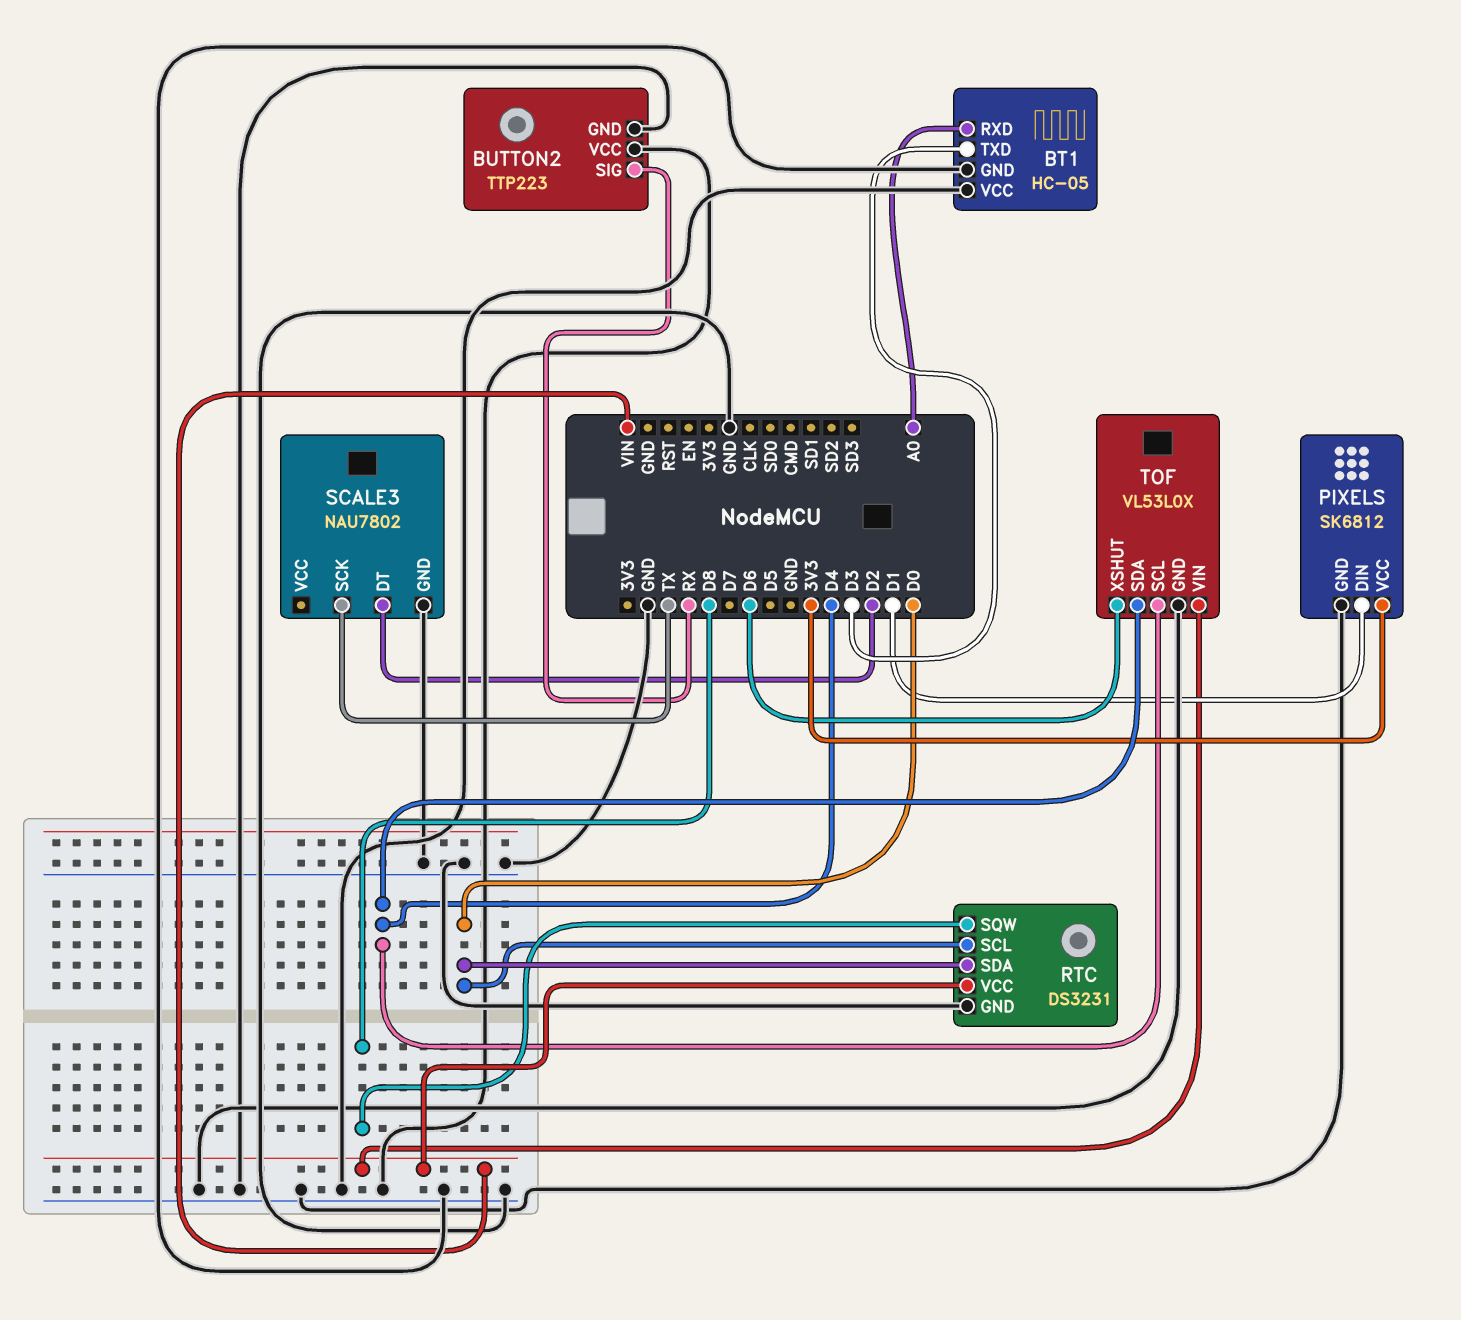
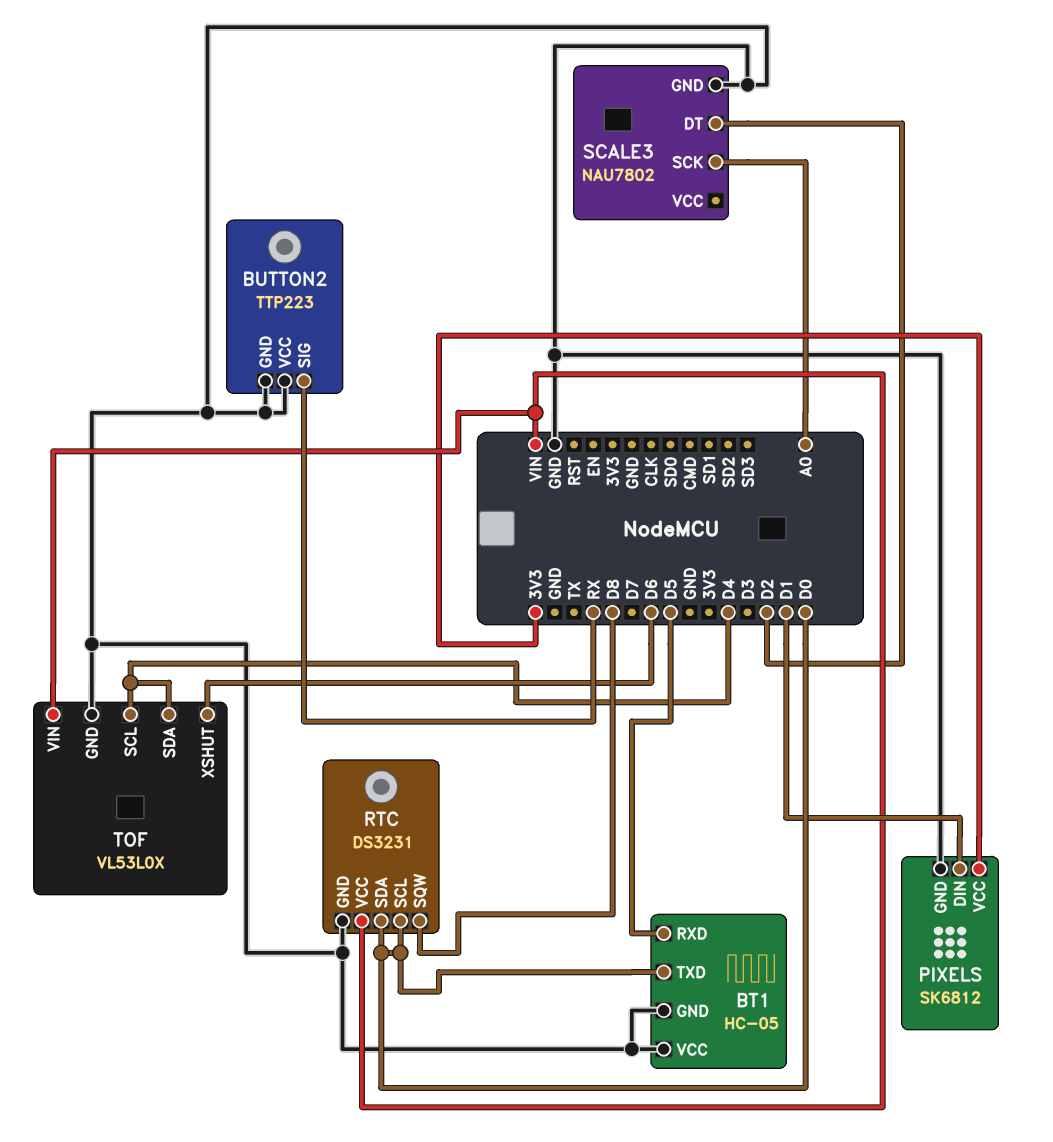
BT1 pin RXD: A0 -> D5
BT1 pin TXD: D3 -> D0
SCALE3 pin SCK: TX -> A0

